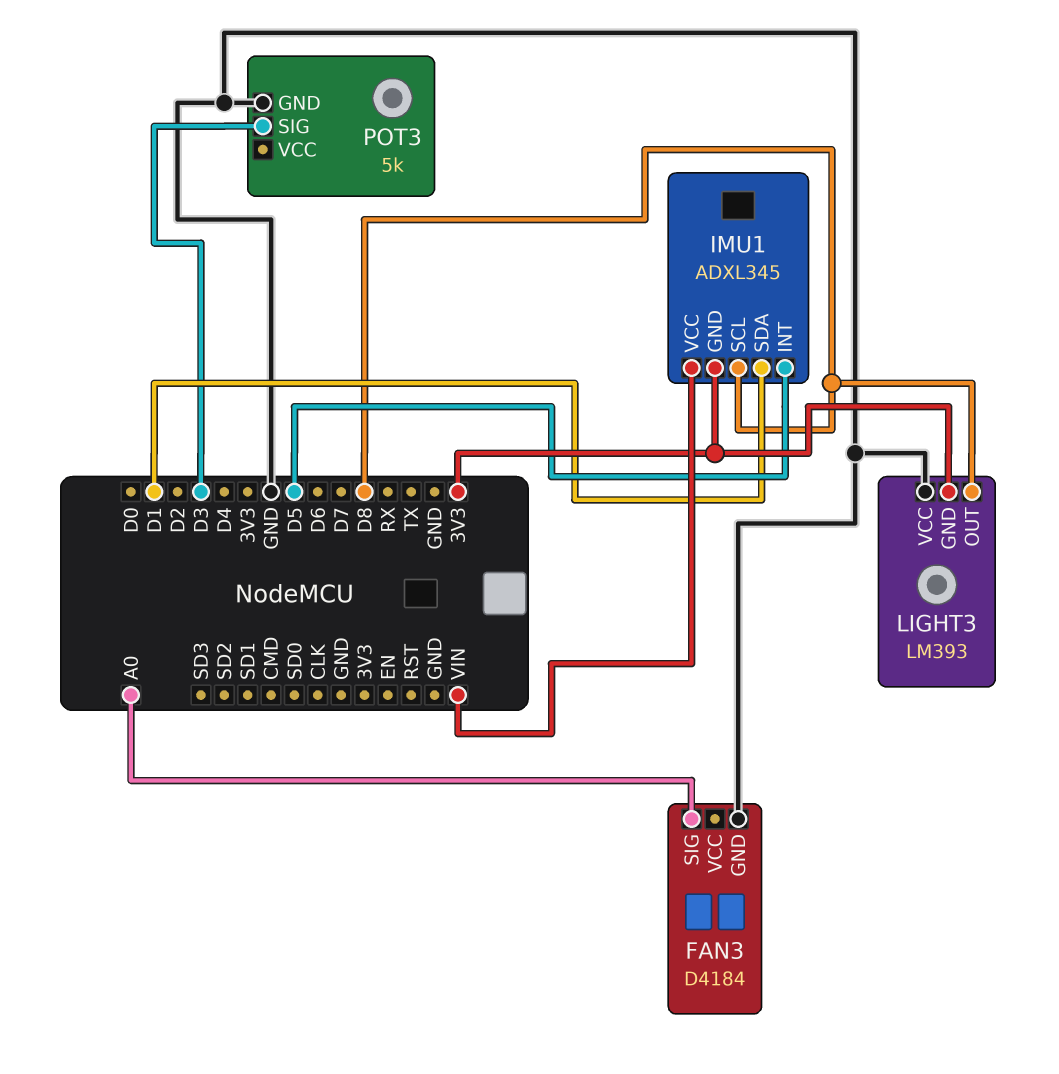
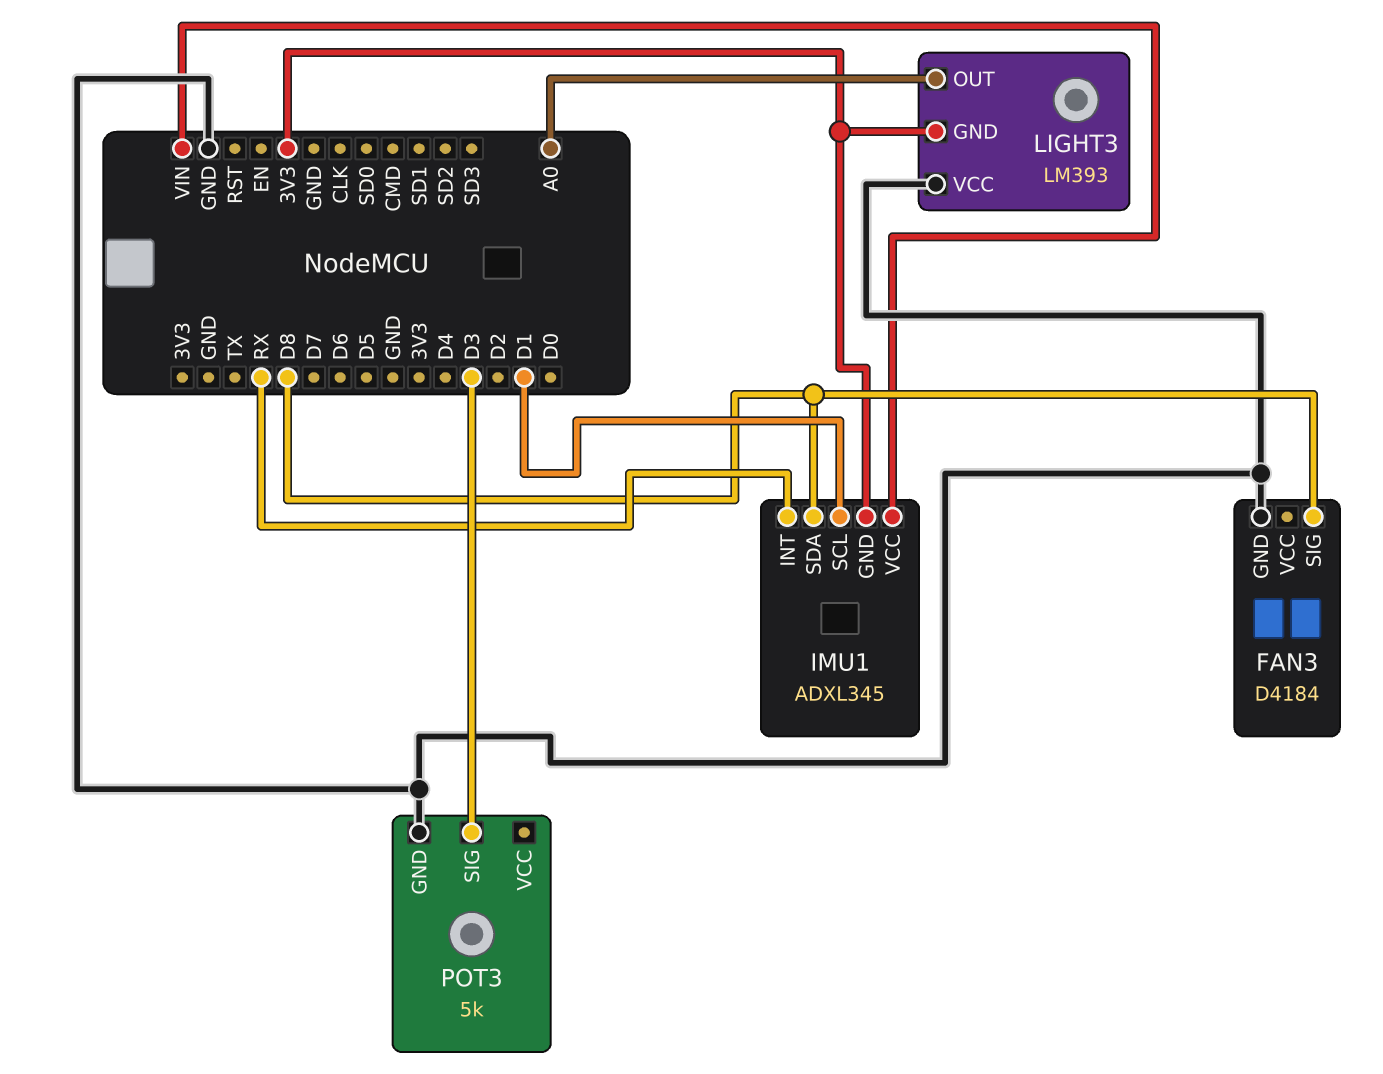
FAN3 pin SIG: A0 -> D8
IMU1 pin INT: D5 -> RX
IMU1 pin SCL: D8 -> D1
IMU1 pin SDA: D1 -> D8
LIGHT3 pin OUT: D8 -> A0

